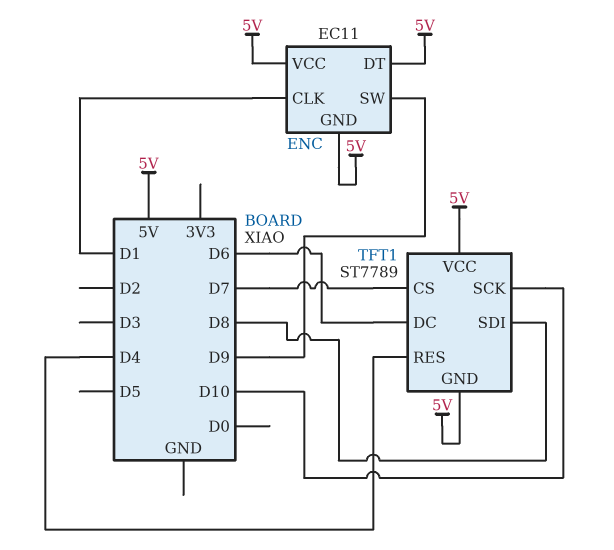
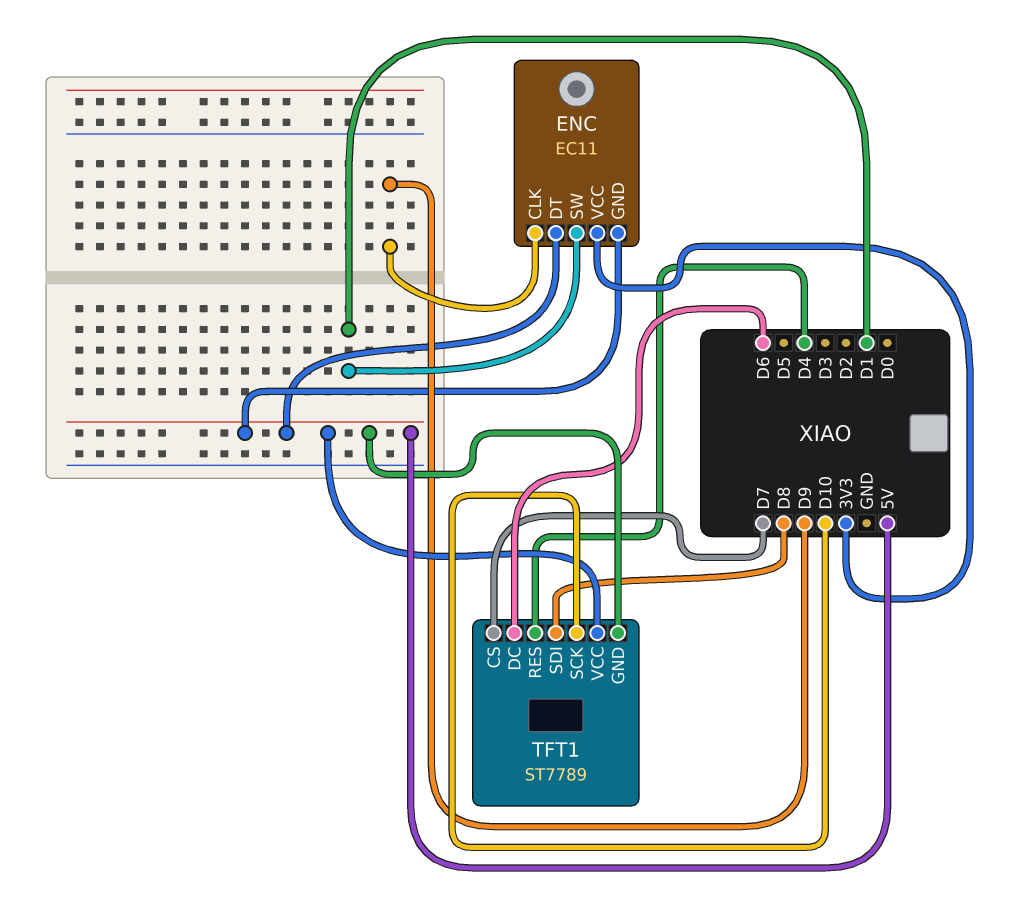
ENC pin CLK: D1 -> D9
ENC pin SW: D9 -> D1
ENC pin VCC: 5V -> 3V3

